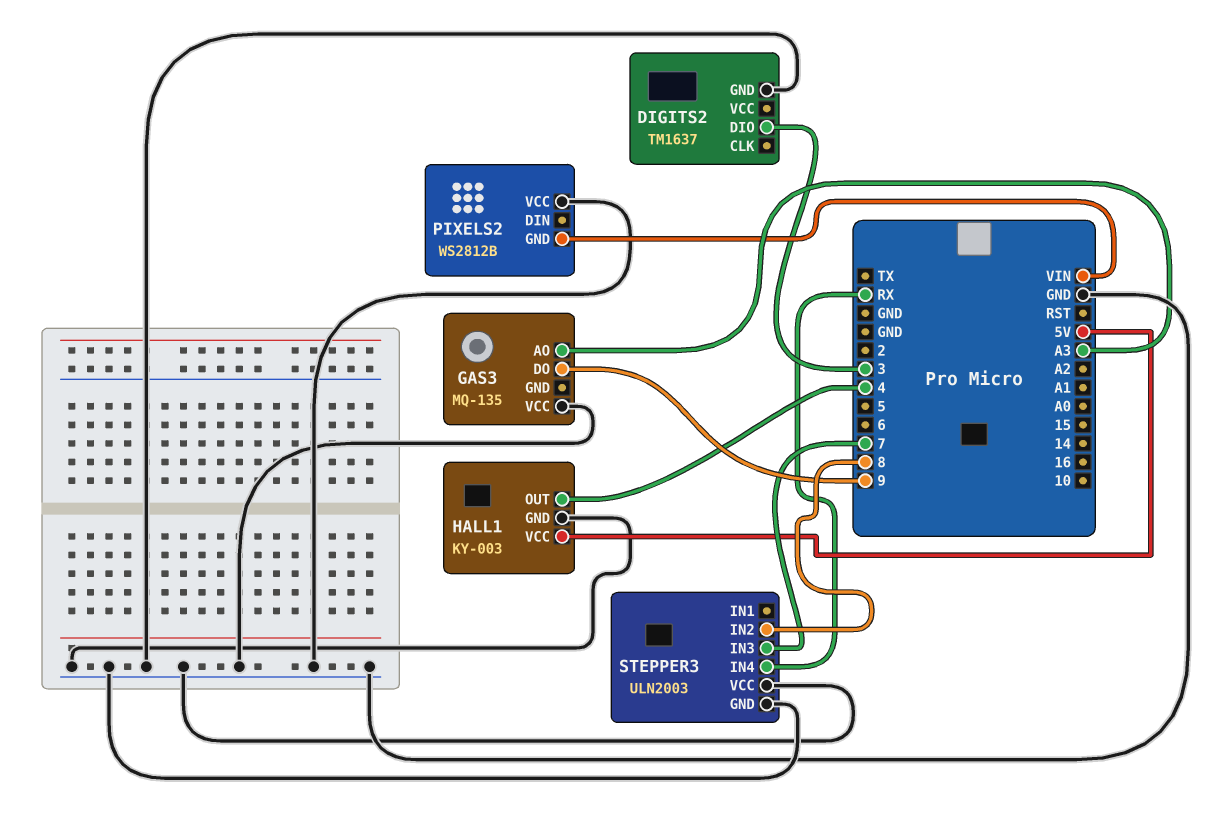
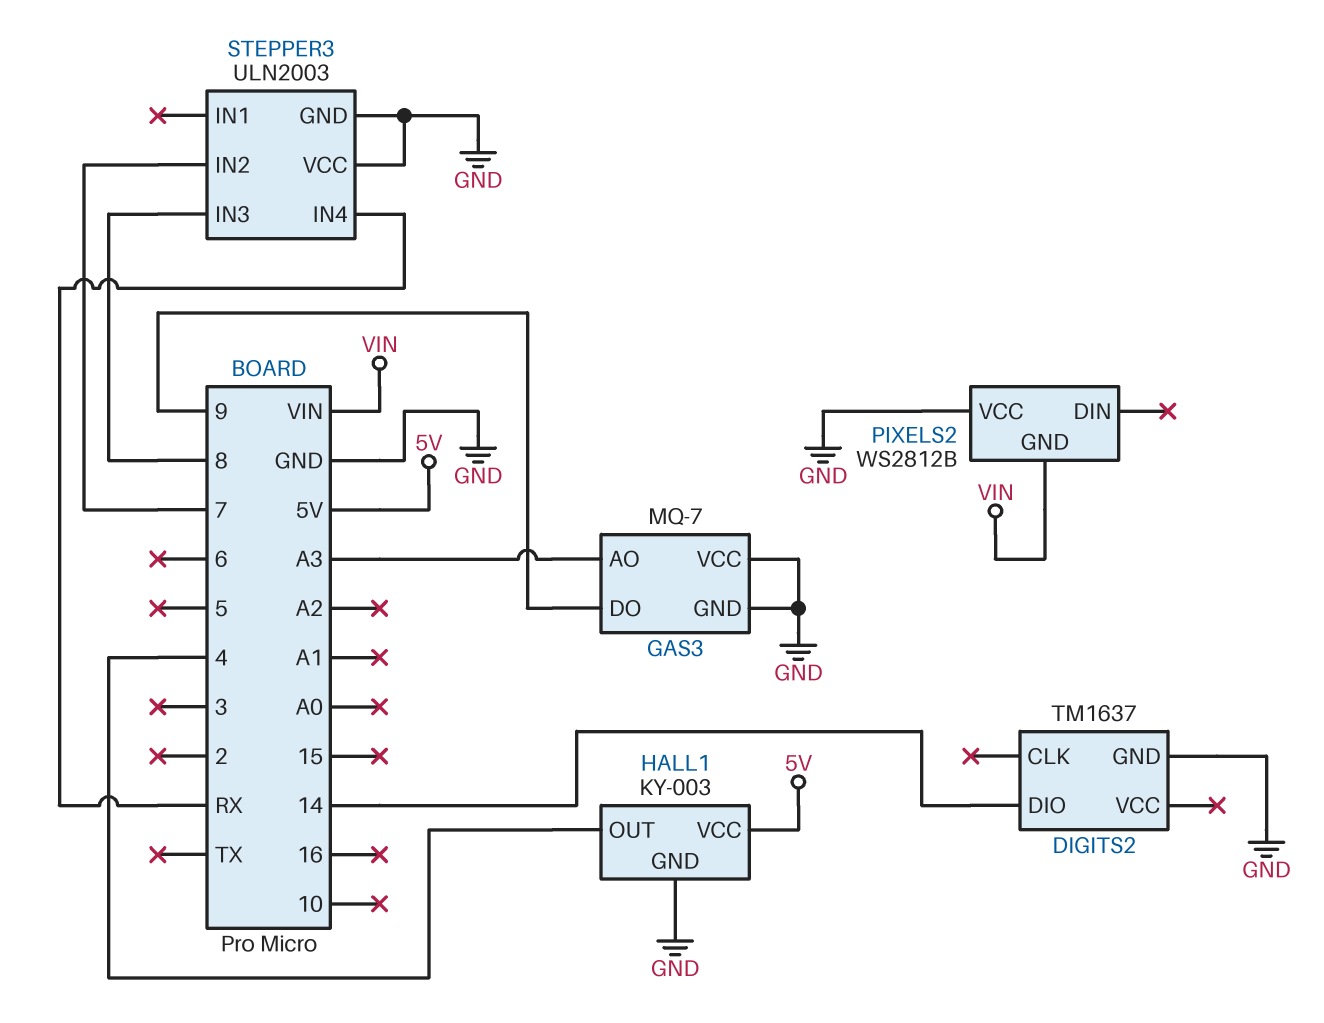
DIGITS2 pin DIO: 3 -> 14
GAS3: MQ-135 -> MQ-7
GAS3 pin GND: none -> GND
STEPPER3 pin IN2: 8 -> 7
STEPPER3 pin IN3: 7 -> 8

